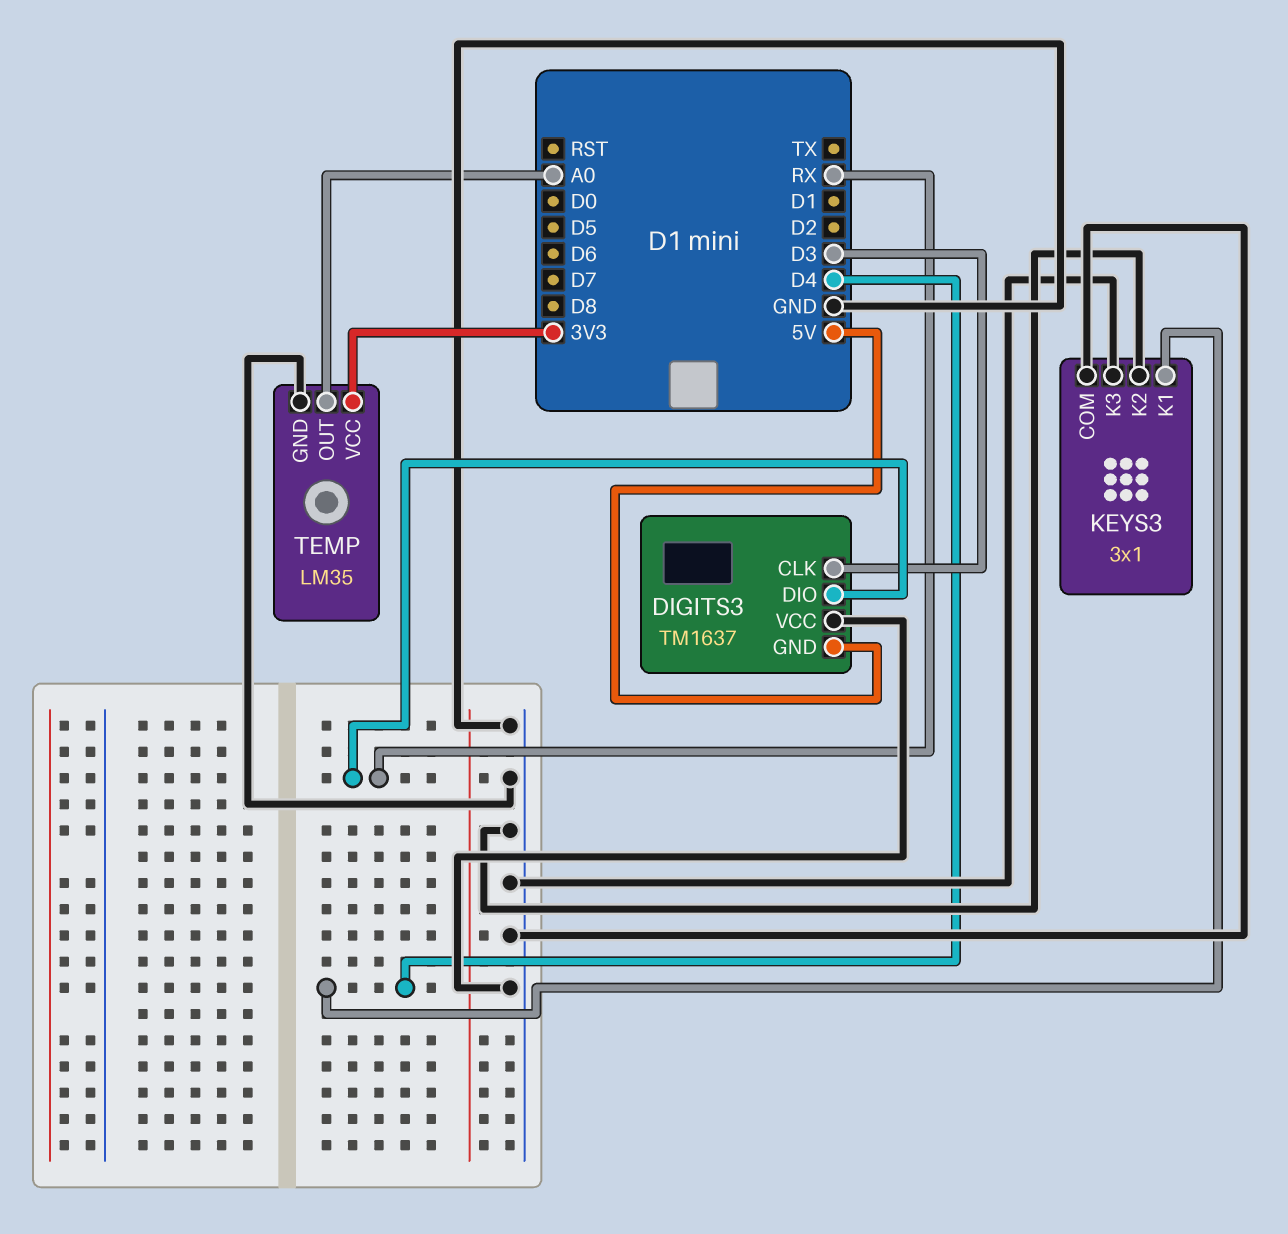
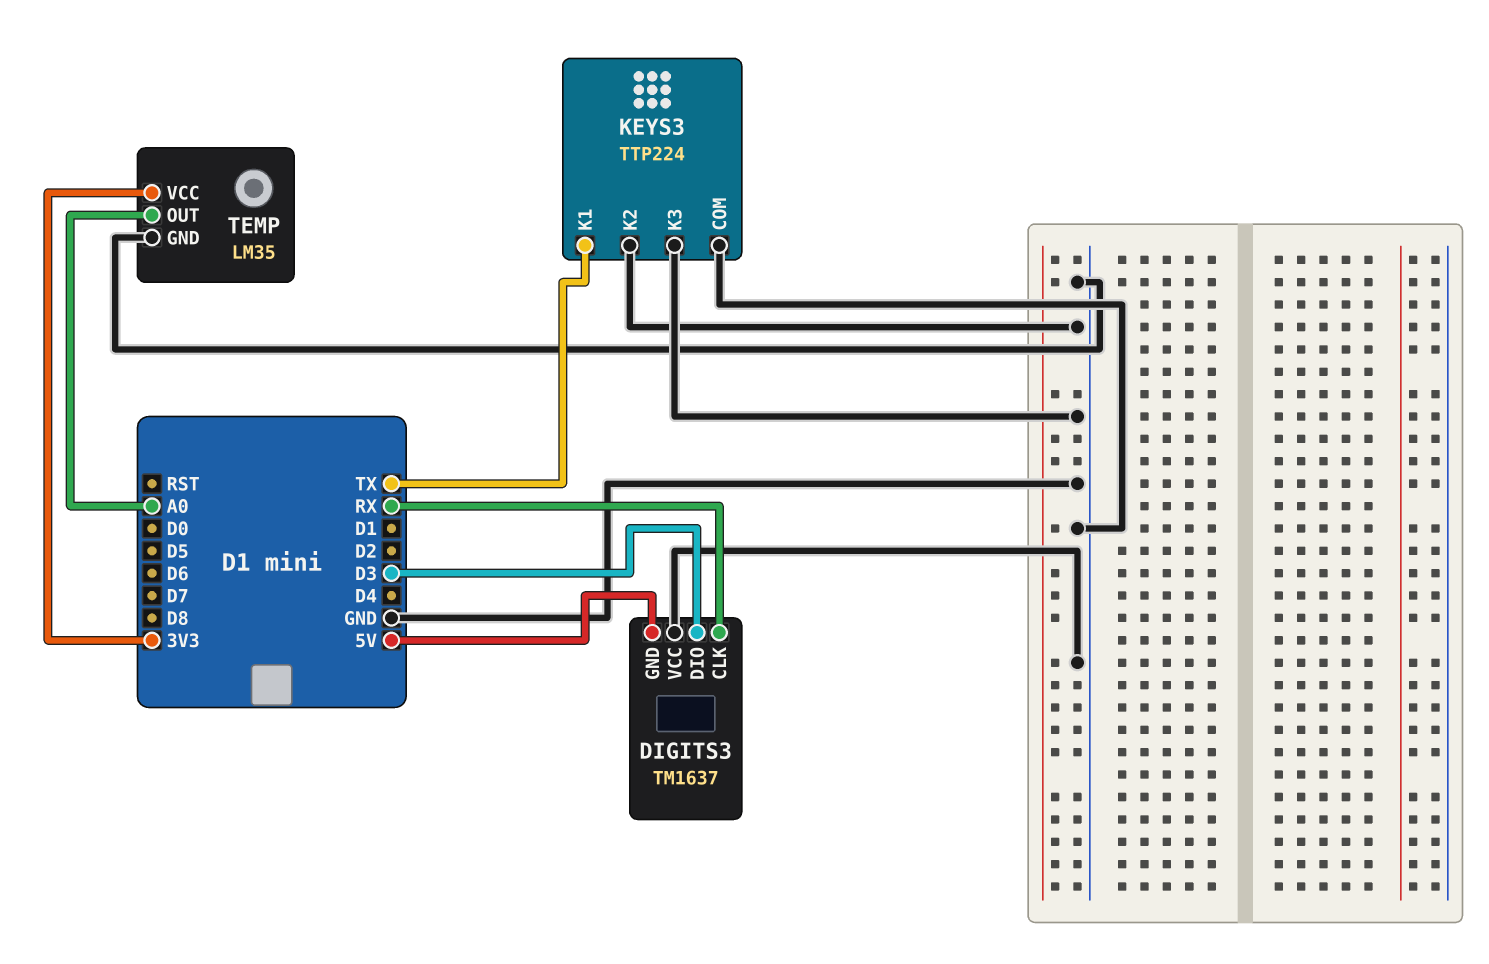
DIGITS3 pin CLK: D3 -> RX
DIGITS3 pin DIO: RX -> D3
KEYS3: 3x1 -> TTP224
KEYS3 pin K1: D4 -> TX

